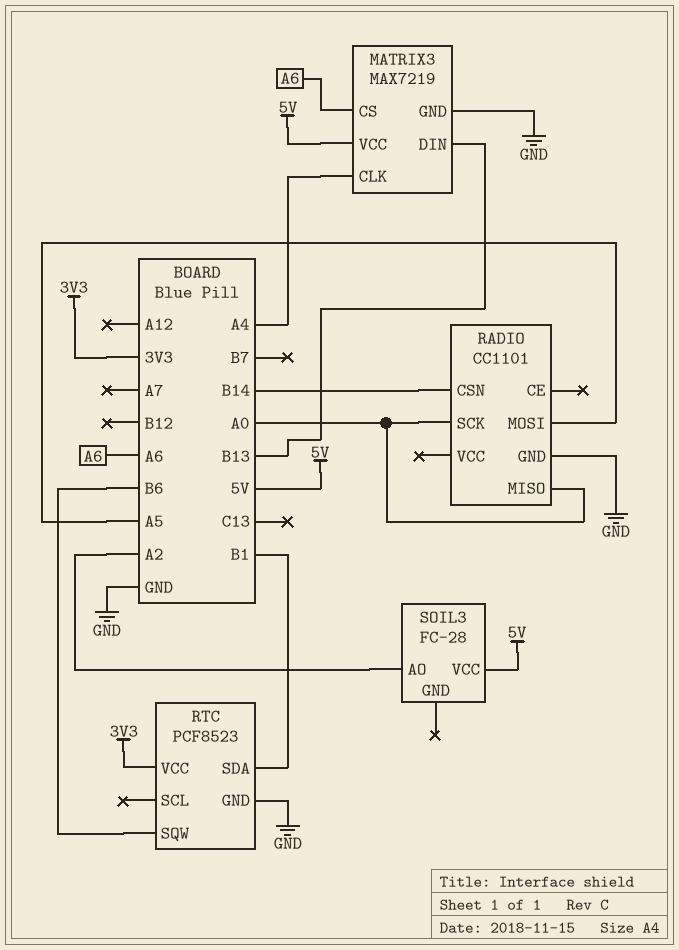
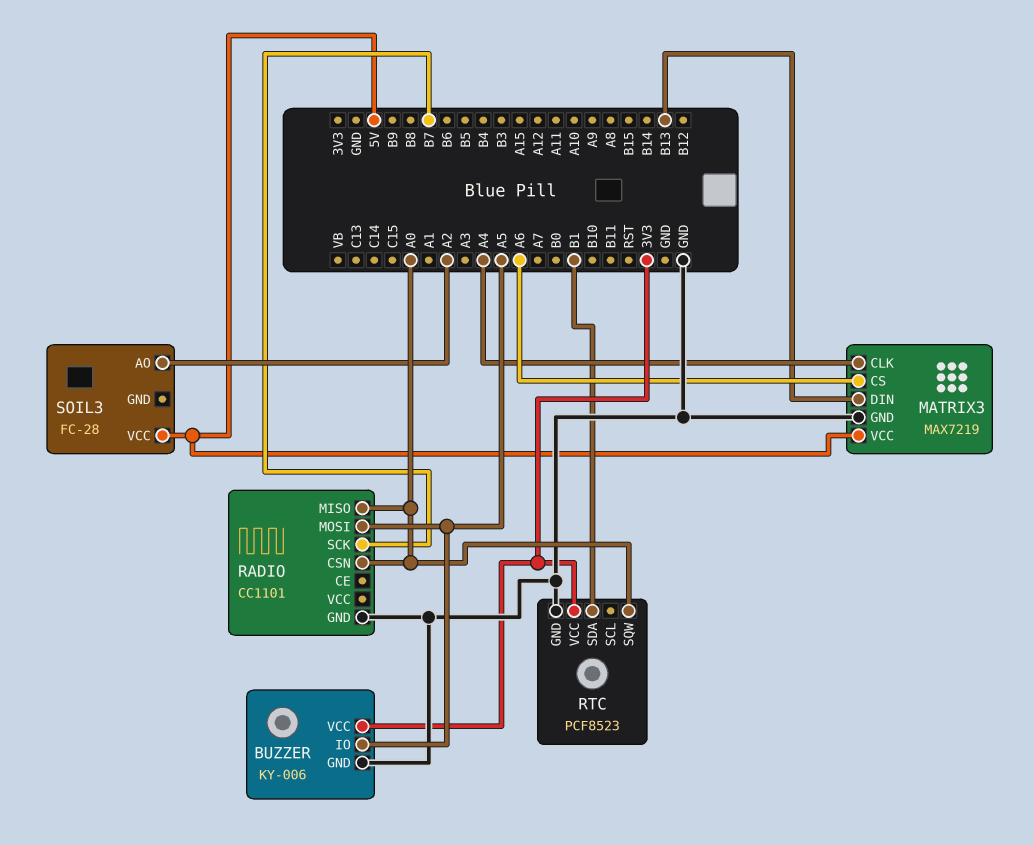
BUZZER: none -> KY-006
BUZZER pin GND: none -> GND
BUZZER pin IO: none -> A5
BUZZER pin VCC: none -> 3V3
RADIO pin CSN: B14 -> A0
RADIO pin SCK: A0 -> B7
RTC pin SQW: B6 -> A0

